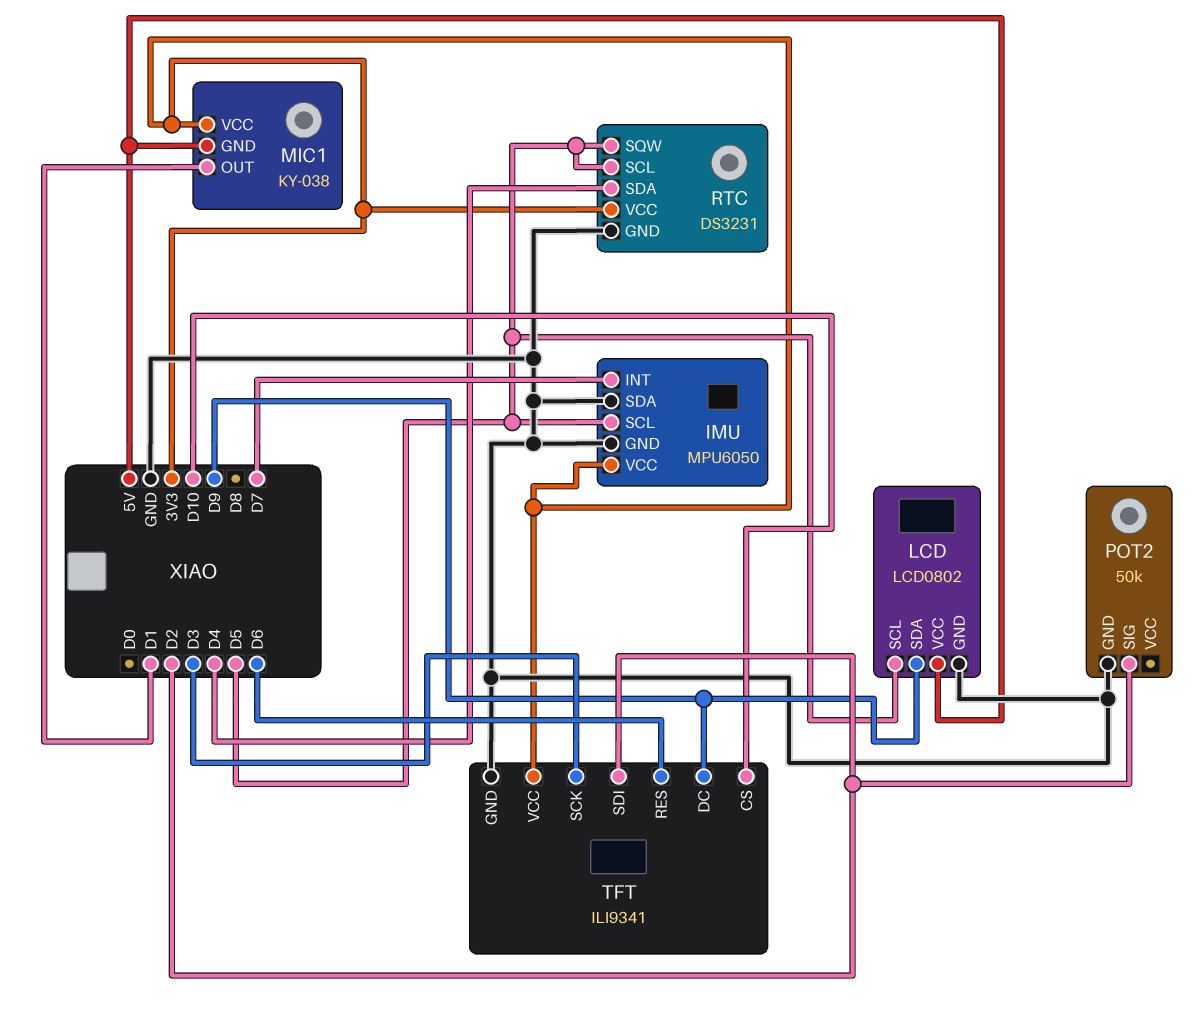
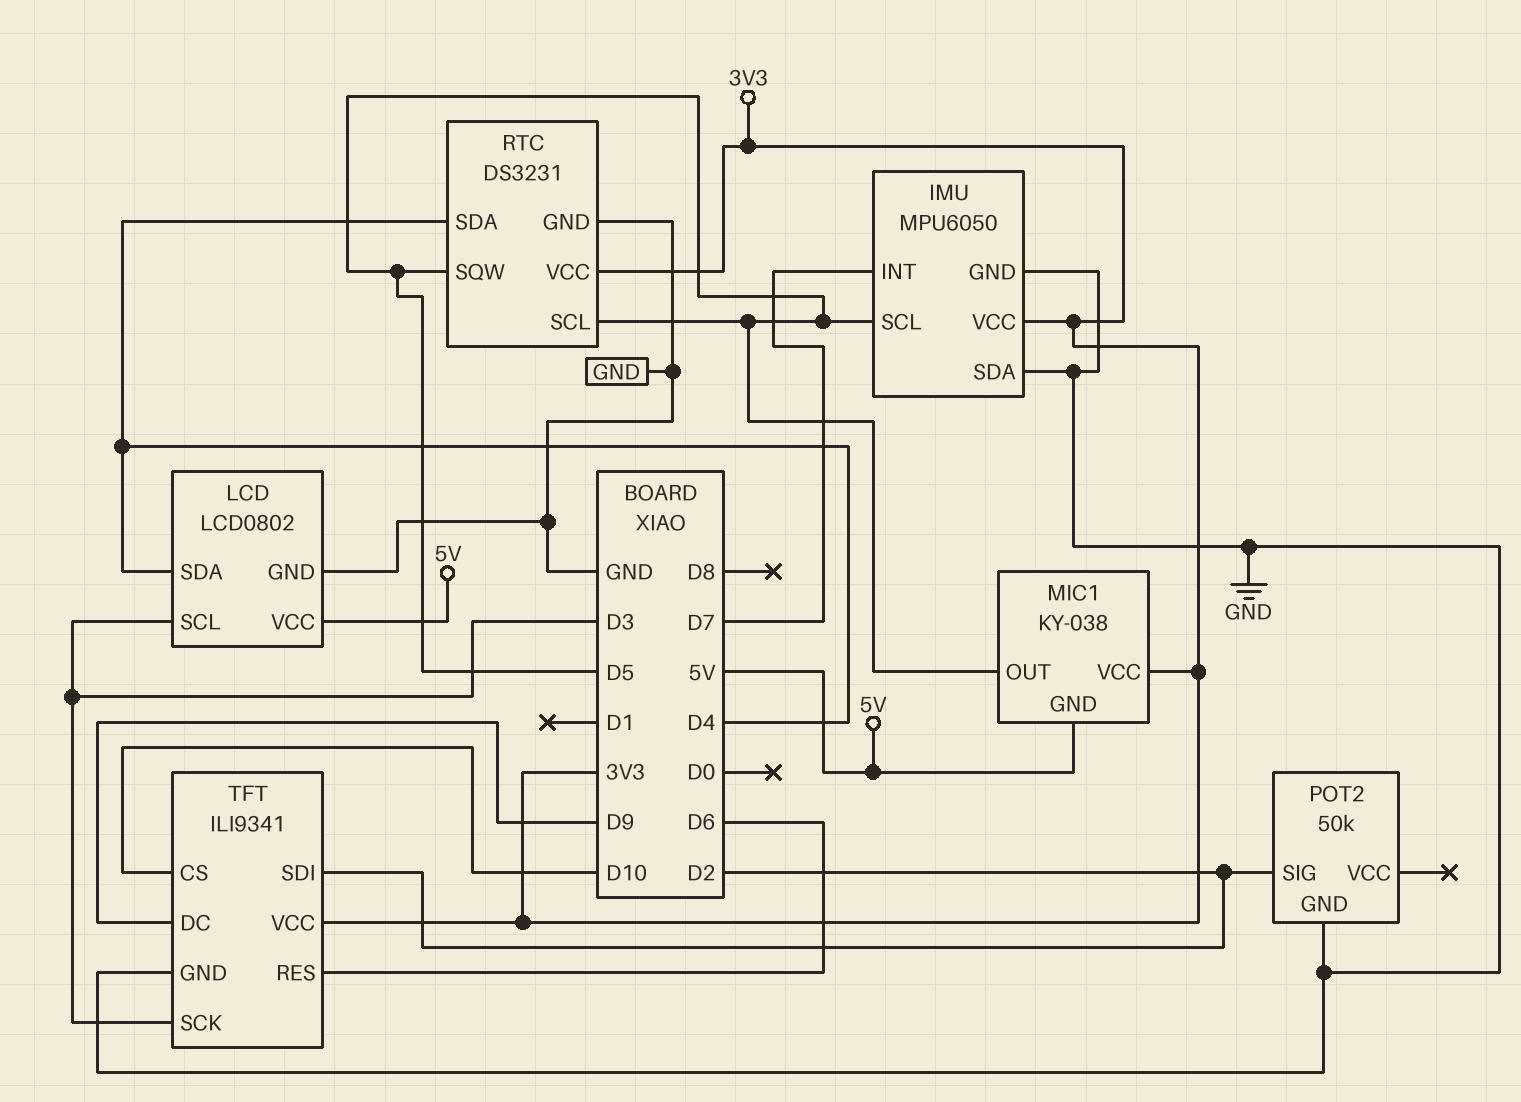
LCD pin SCL: D5 -> D3
LCD pin SDA: D9 -> D4
MIC1 pin OUT: D1 -> D5

